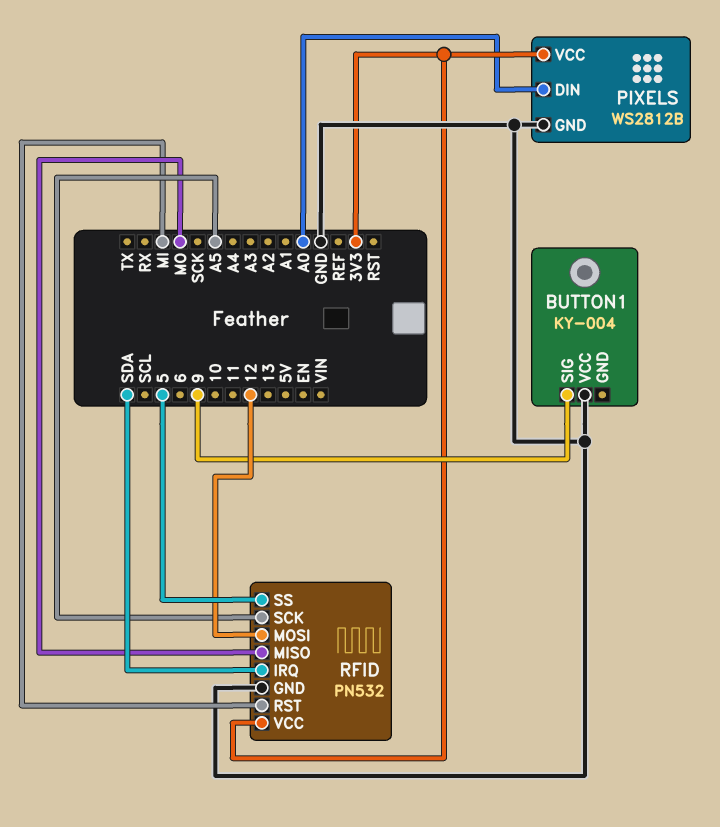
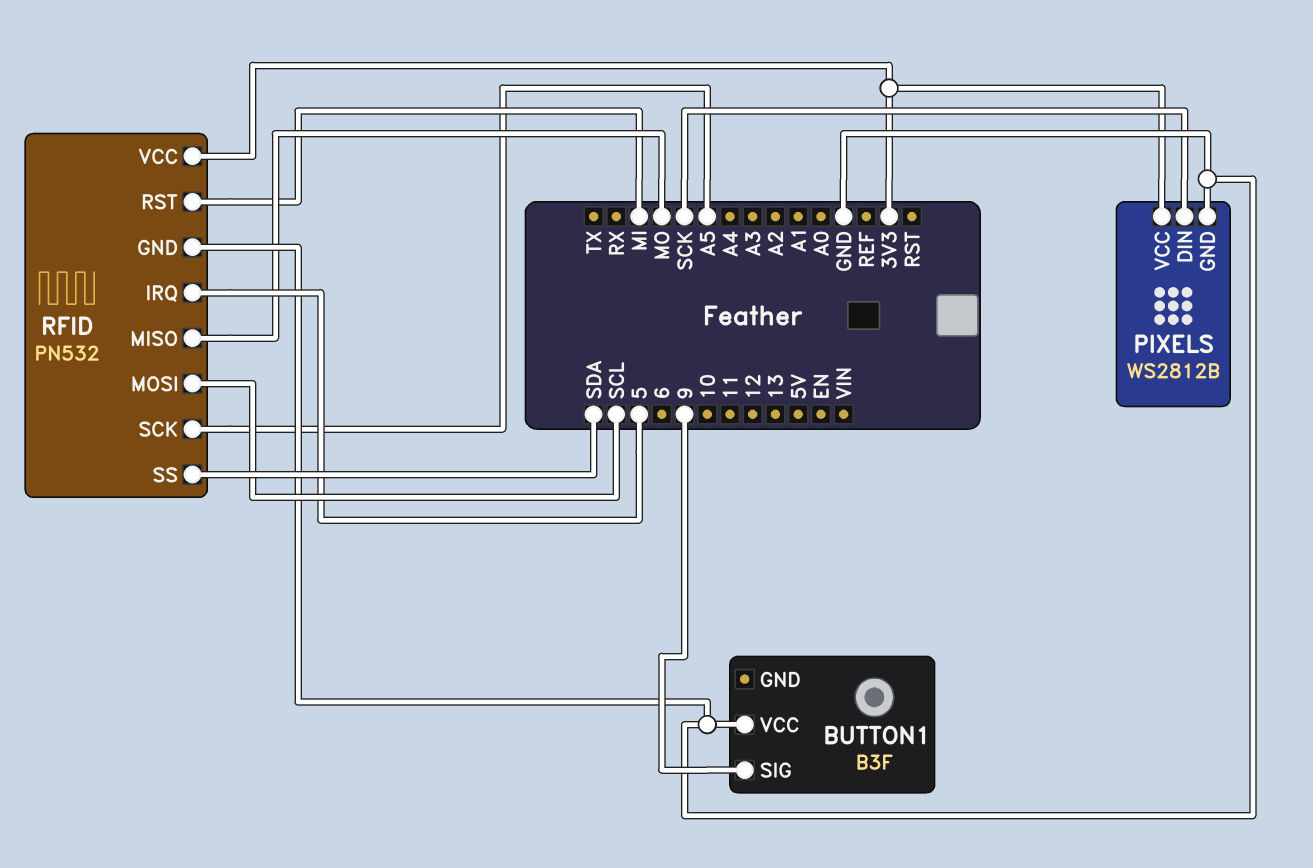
BUTTON1: KY-004 -> B3F
PIXELS pin DIN: A0 -> SCK
RFID pin IRQ: SDA -> 5
RFID pin MOSI: 12 -> SCL
RFID pin SS: 5 -> SDA

